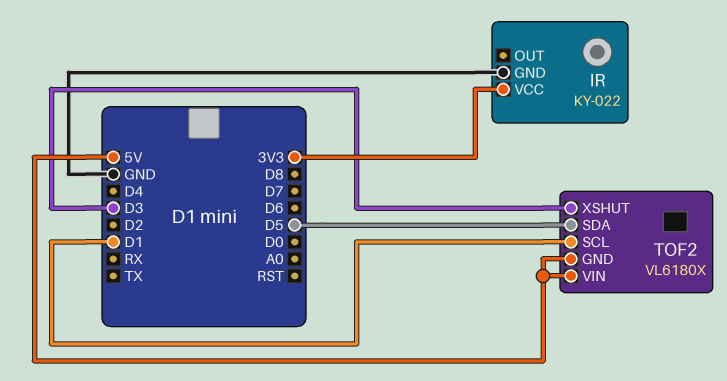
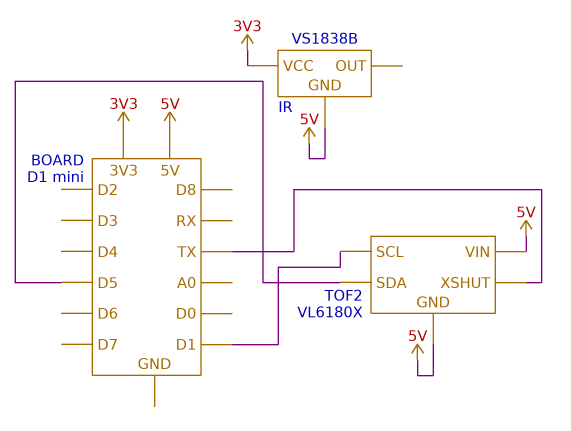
IR: KY-022 -> VS1838B
IR pin GND: GND -> 5V
TOF2 pin XSHUT: D3 -> TX

